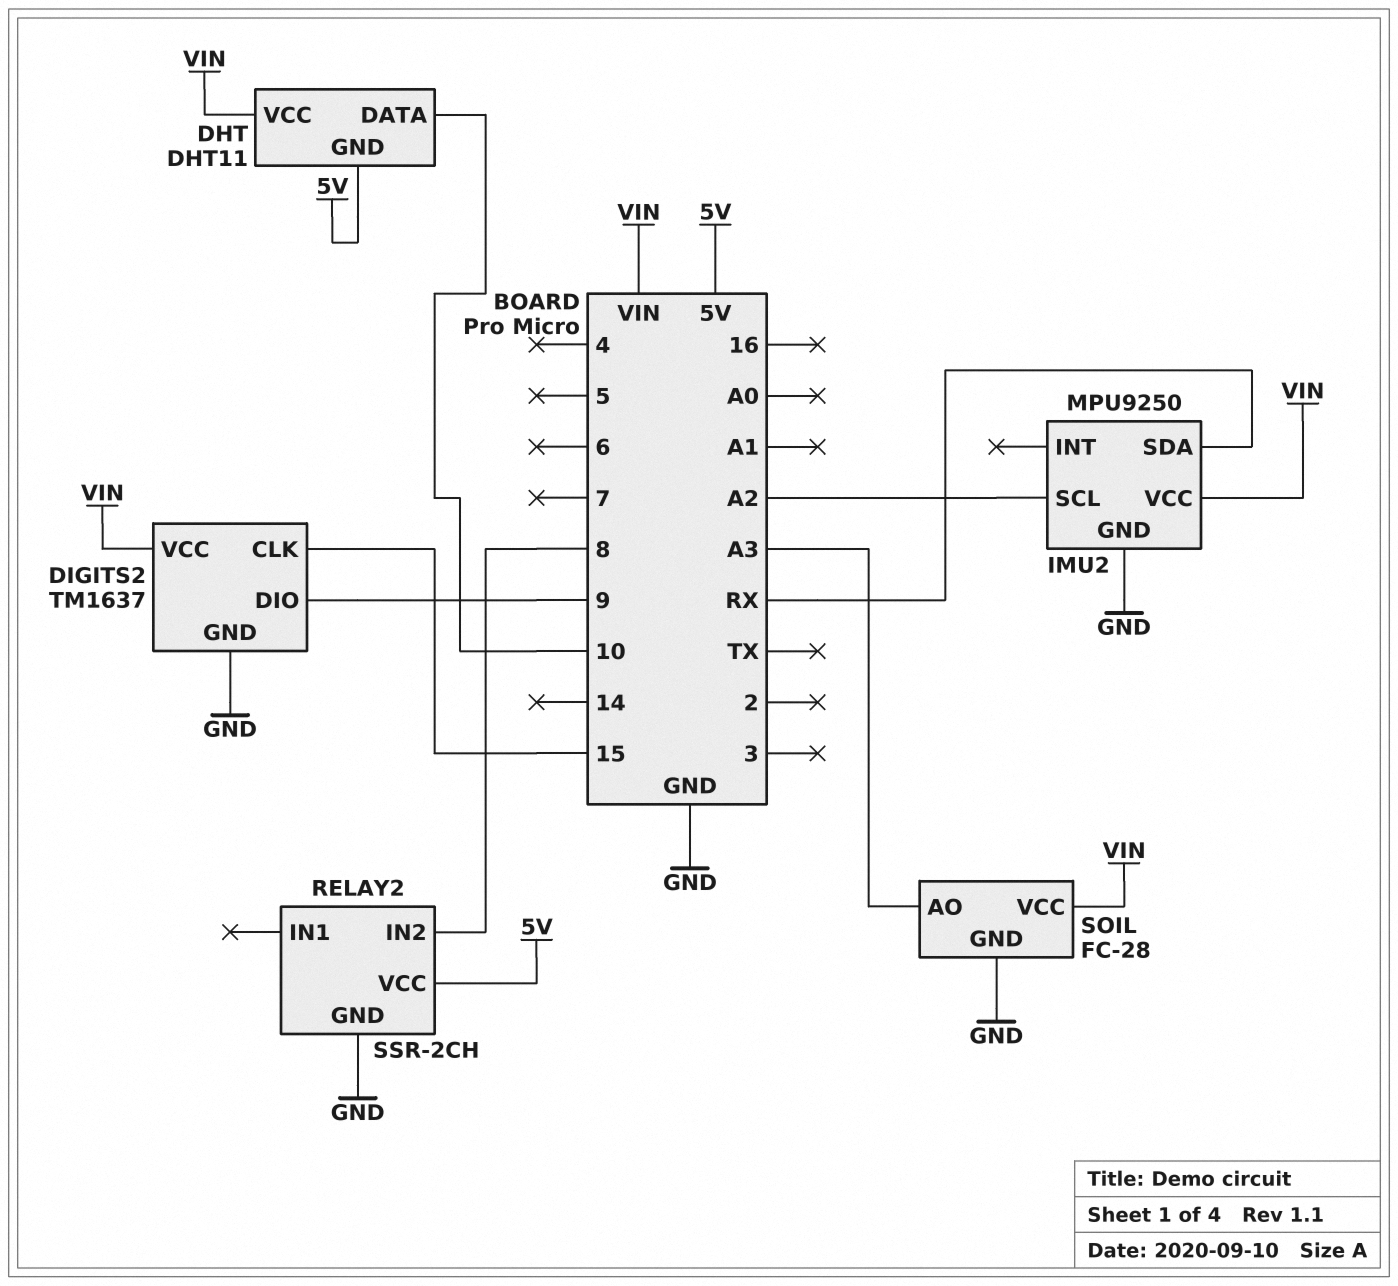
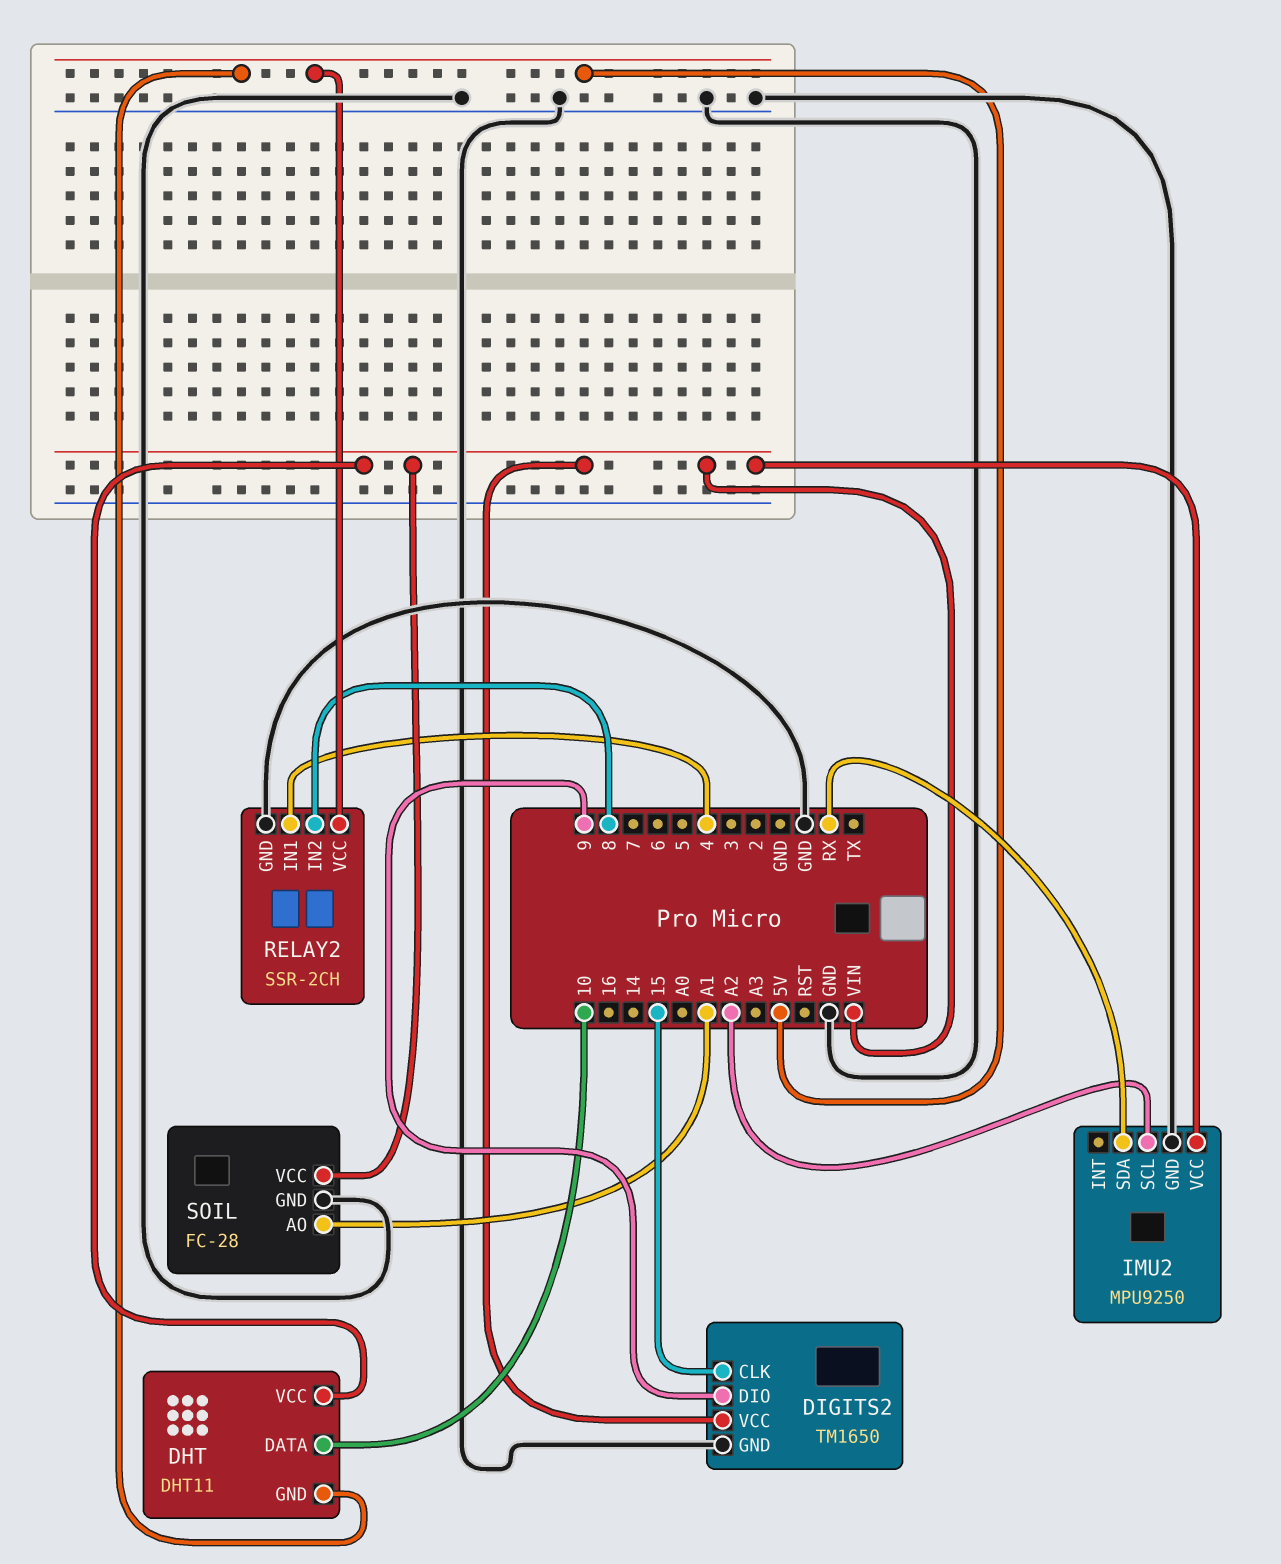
DIGITS2: TM1637 -> TM1650
RELAY2 pin IN1: none -> 4
SOIL pin AO: A3 -> A1

